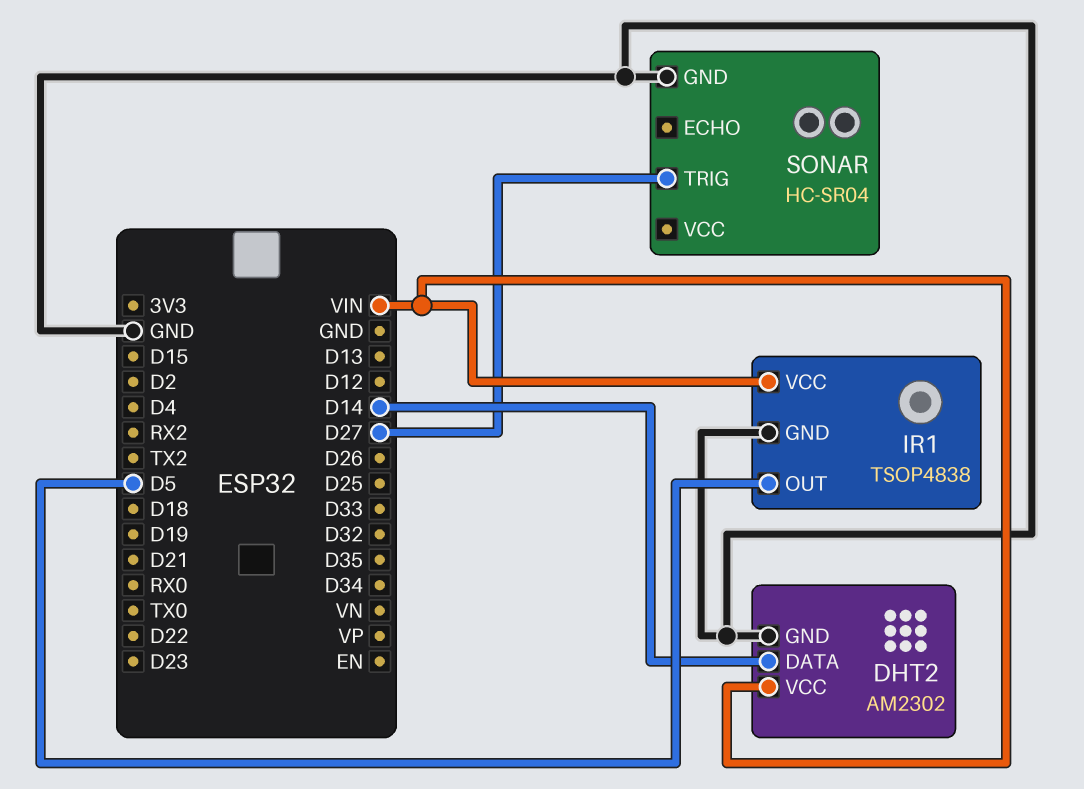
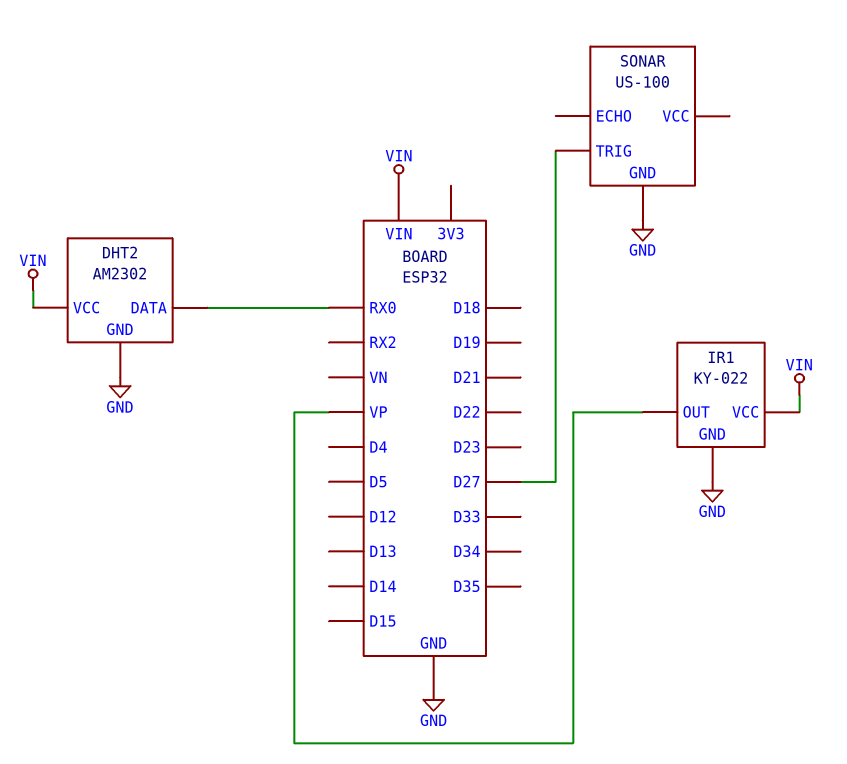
DHT2 pin DATA: D14 -> RX0
IR1: TSOP4838 -> KY-022
IR1 pin OUT: D5 -> VP
SONAR: HC-SR04 -> US-100

